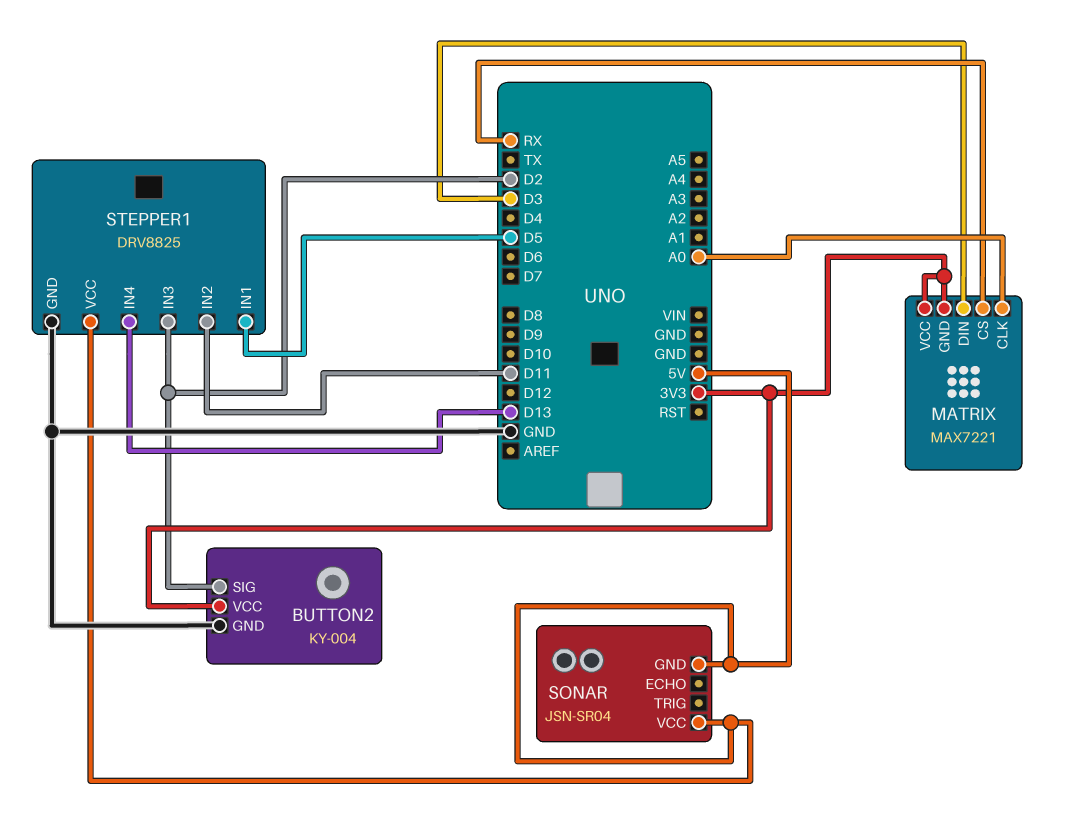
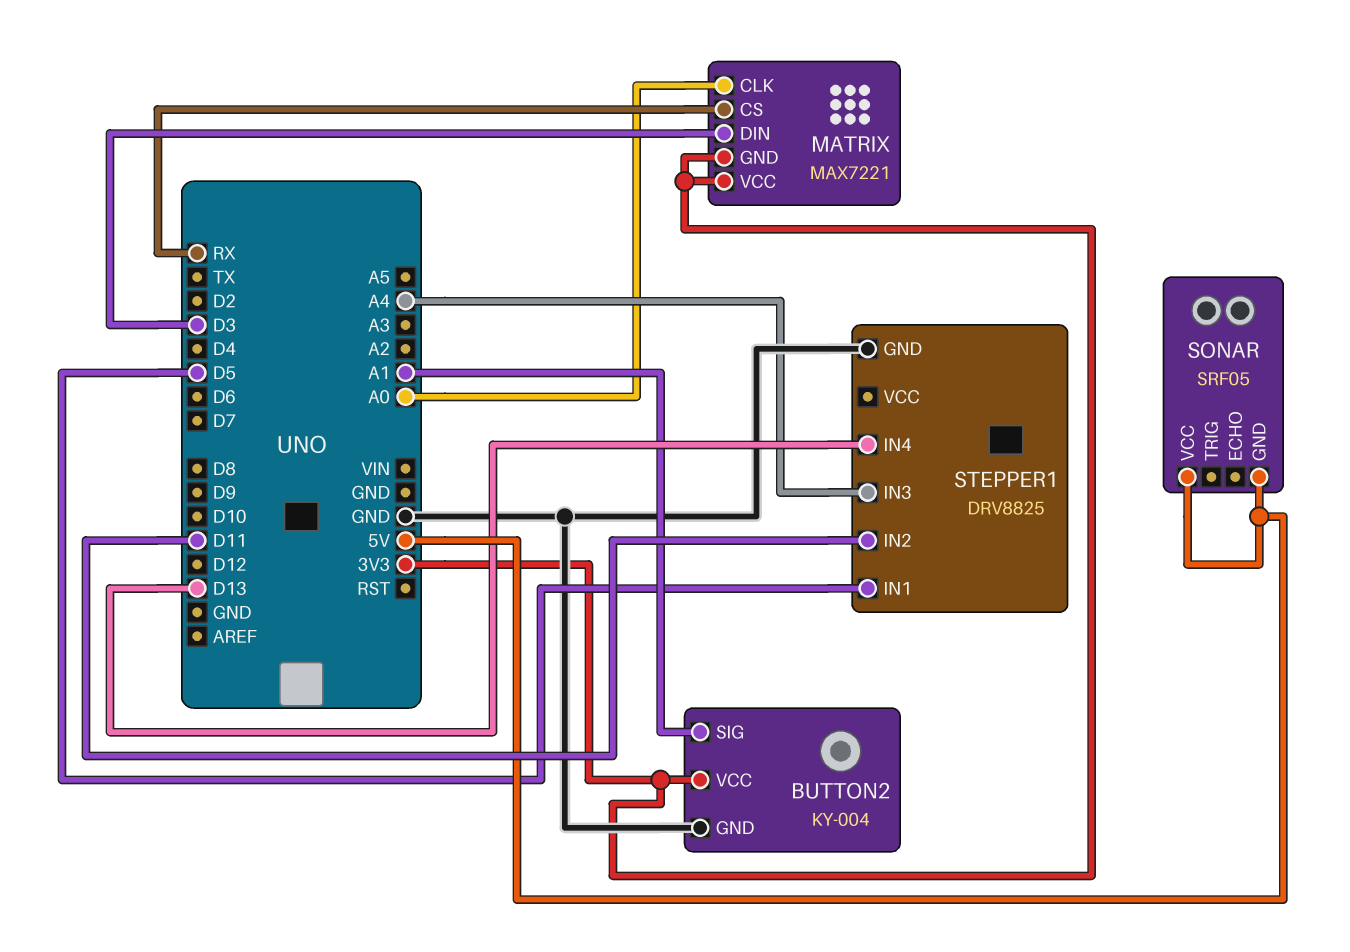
BUTTON2 pin SIG: D2 -> A1
SONAR: JSN-SR04 -> SRF05
STEPPER1 pin IN3: D2 -> A4
STEPPER1 pin VCC: 5V -> none

